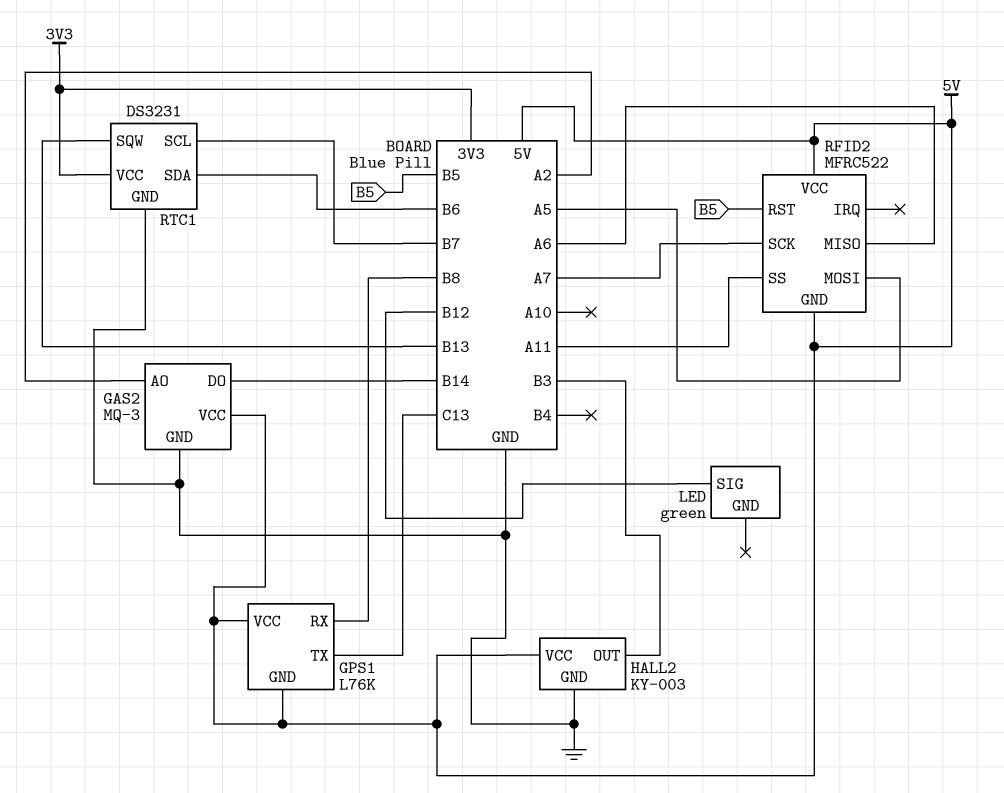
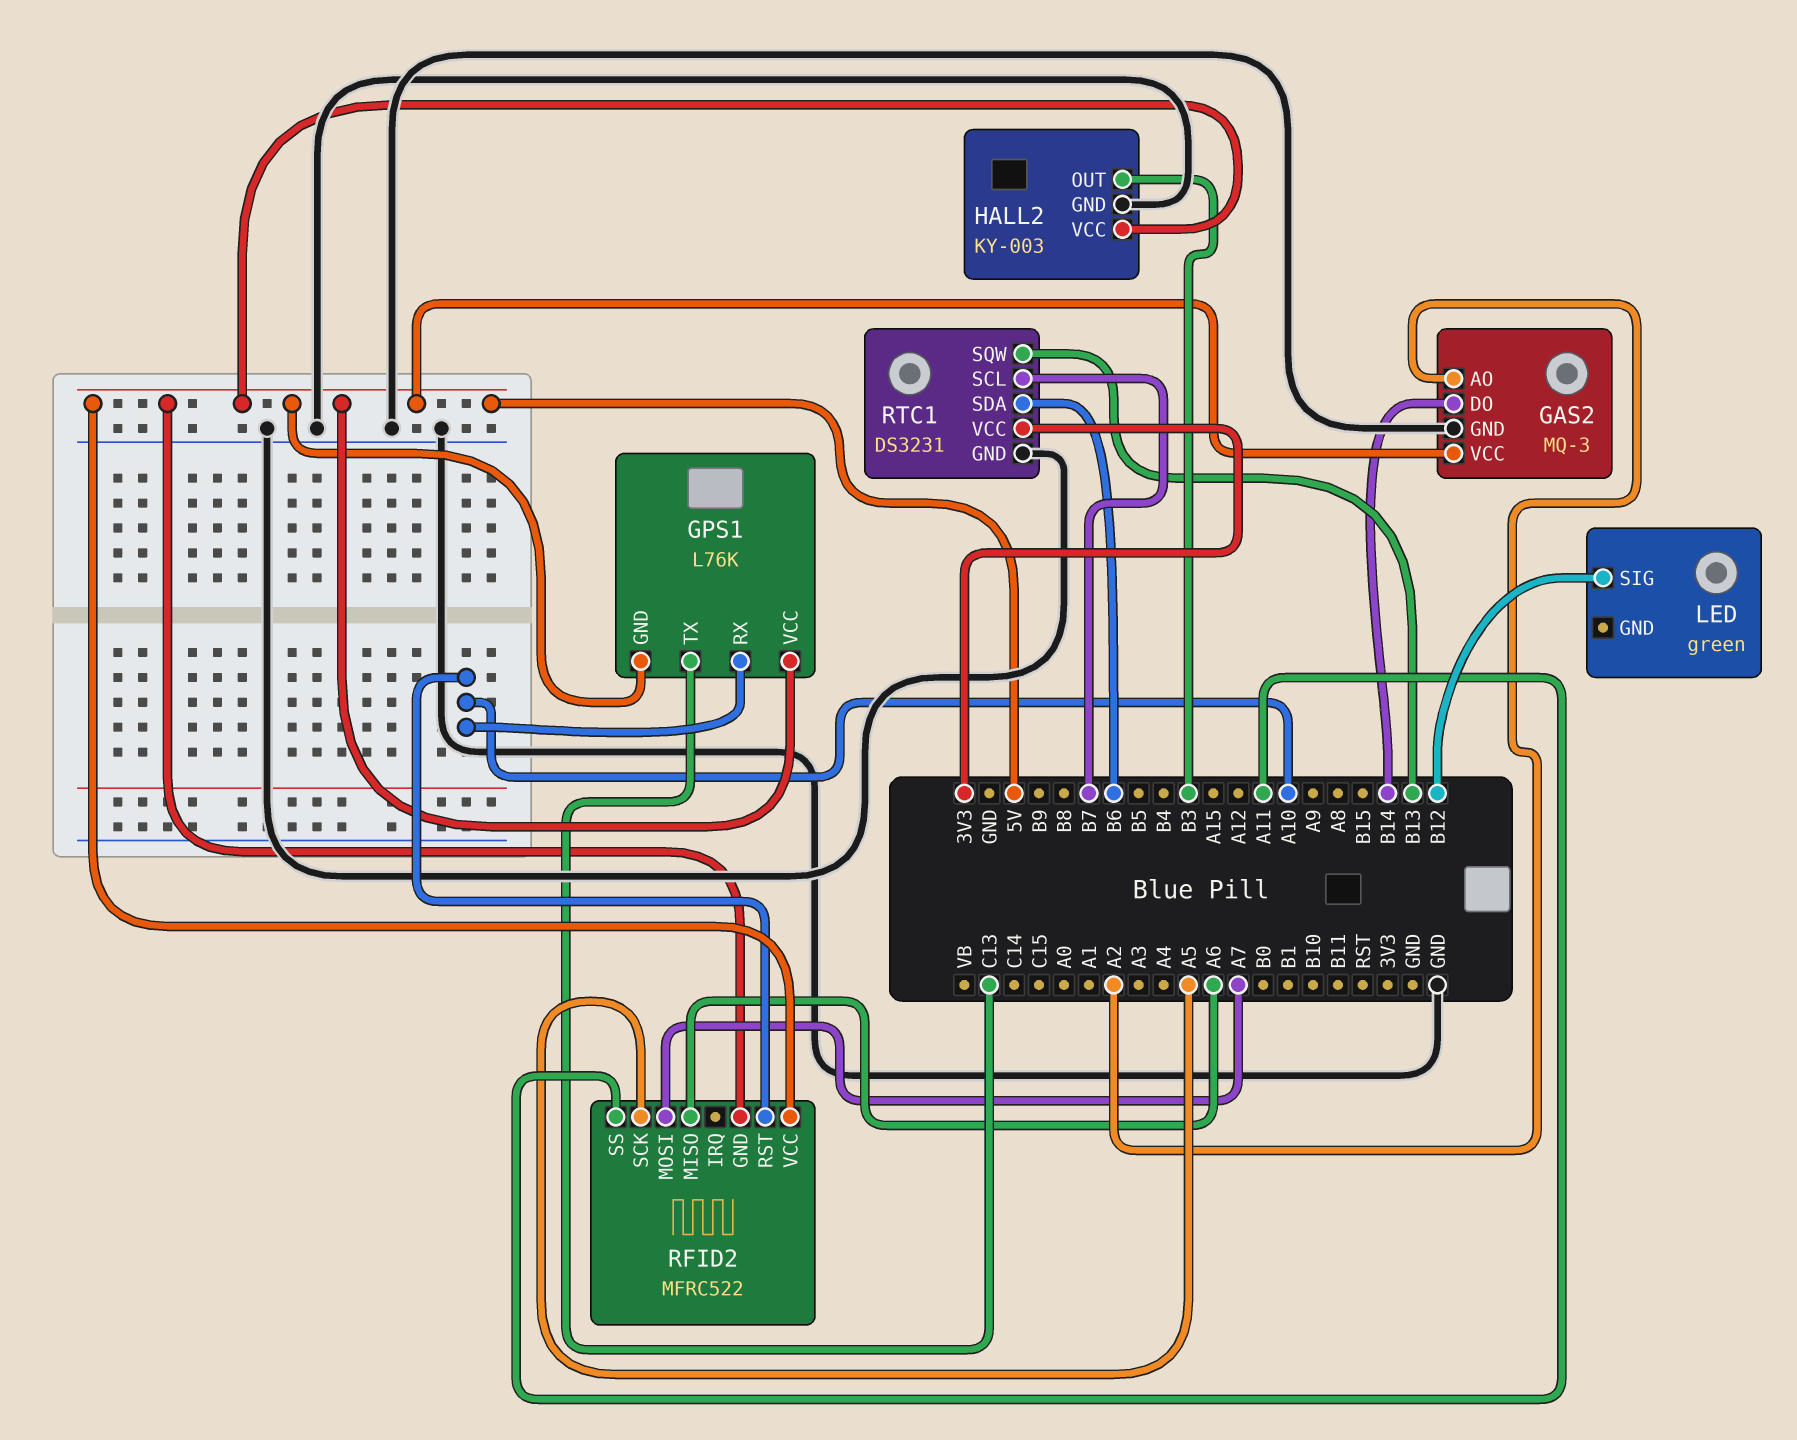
GPS1 pin RX: B8 -> A10
RFID2 pin MOSI: A5 -> A7
RFID2 pin RST: B5 -> A10
RFID2 pin SCK: A7 -> A5

